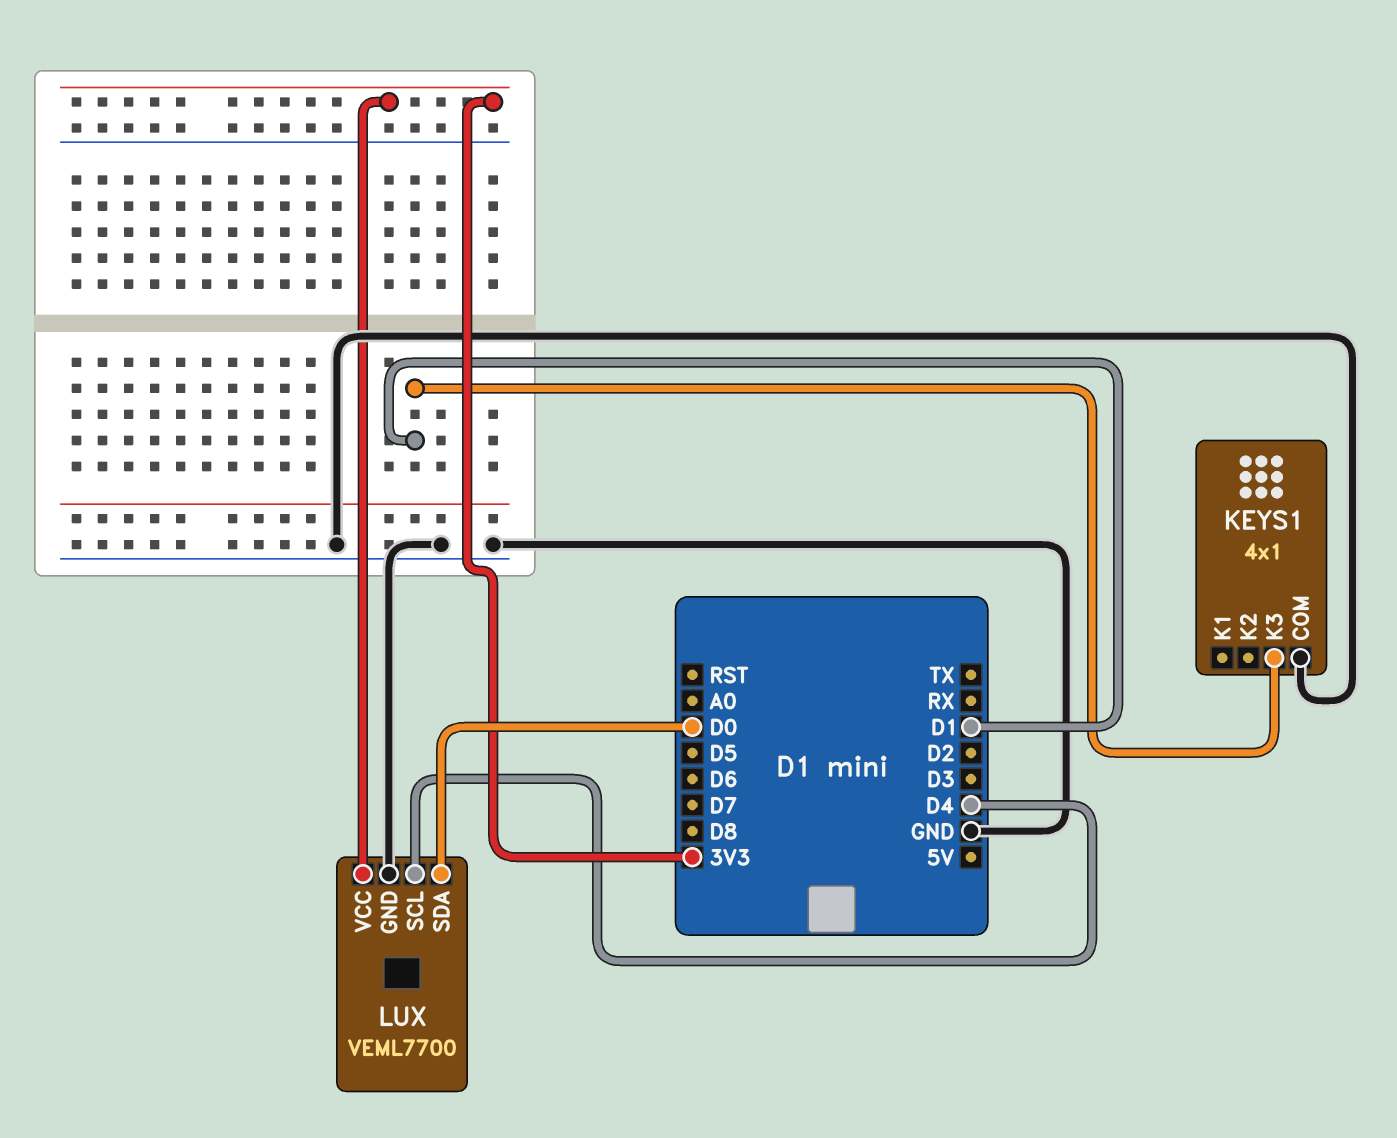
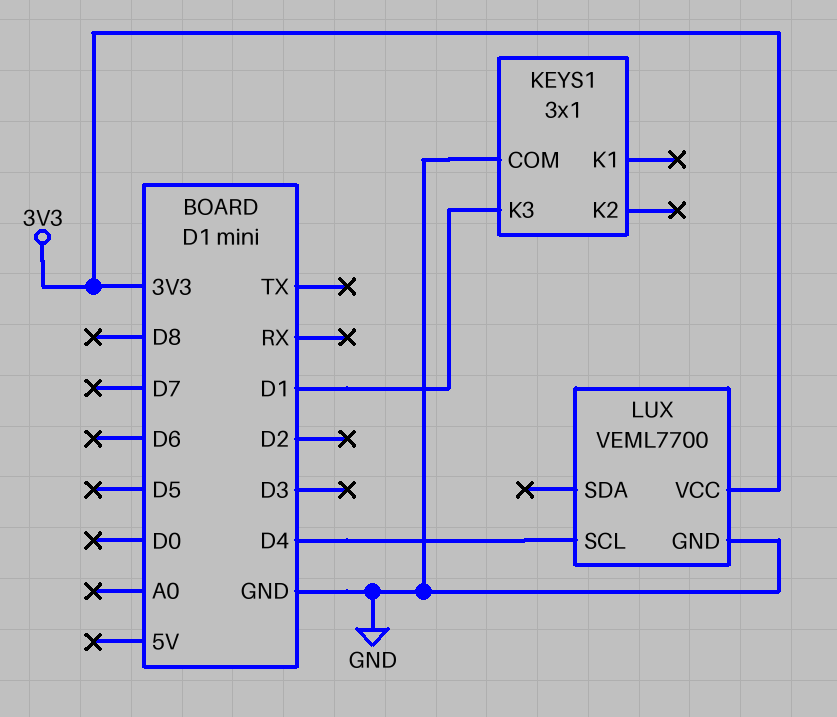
KEYS1: 4x1 -> 3x1
LUX pin SDA: D0 -> none

